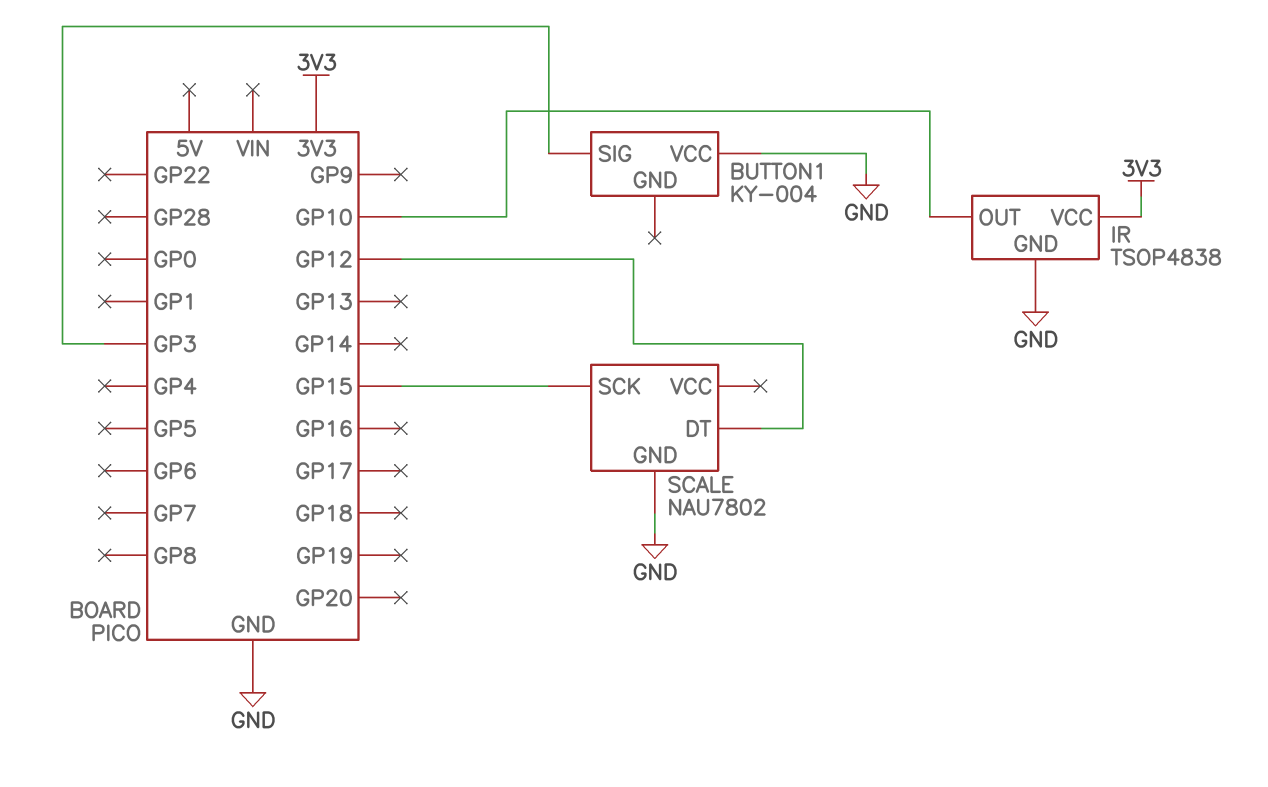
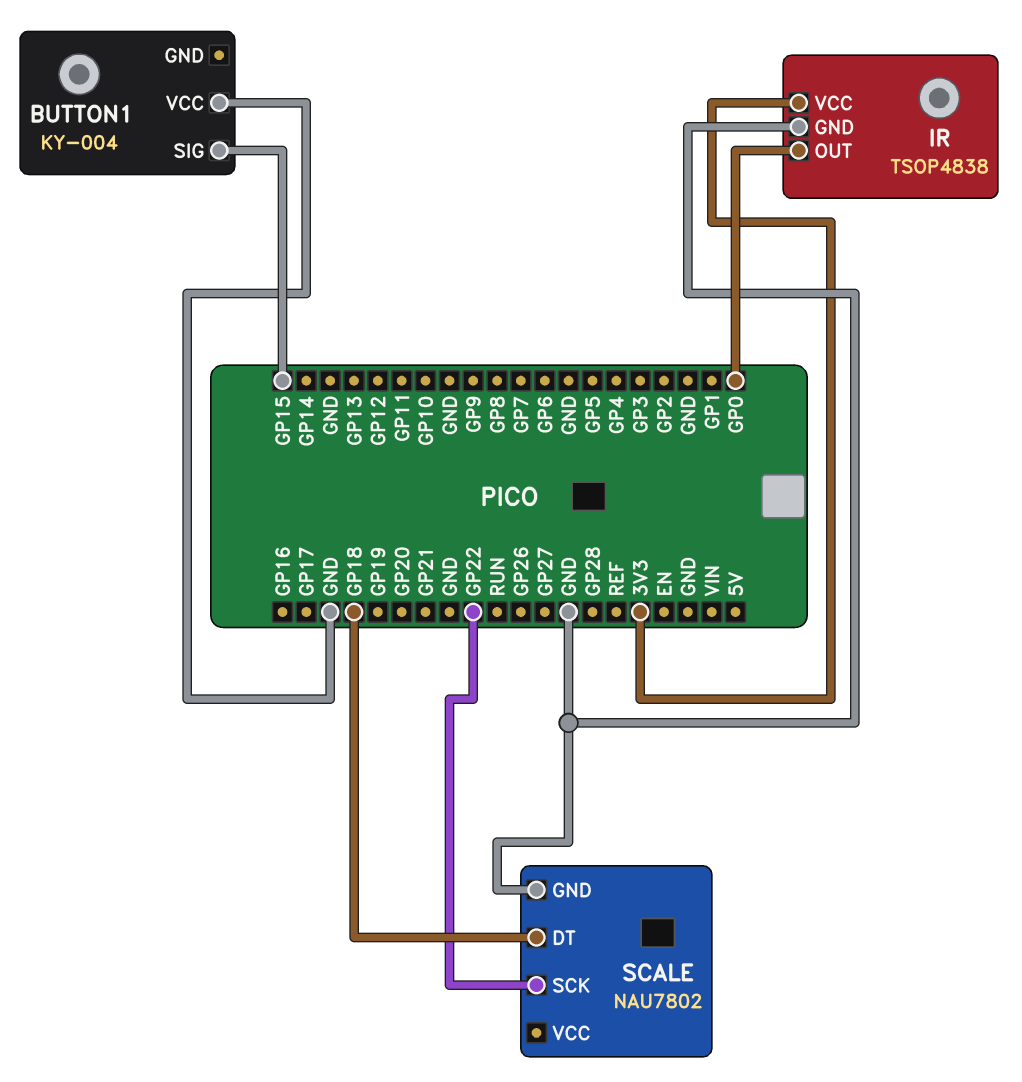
BUTTON1 pin SIG: GP3 -> GP15
IR pin OUT: GP10 -> GP0
SCALE pin DT: GP12 -> GP18
SCALE pin SCK: GP15 -> GP22

